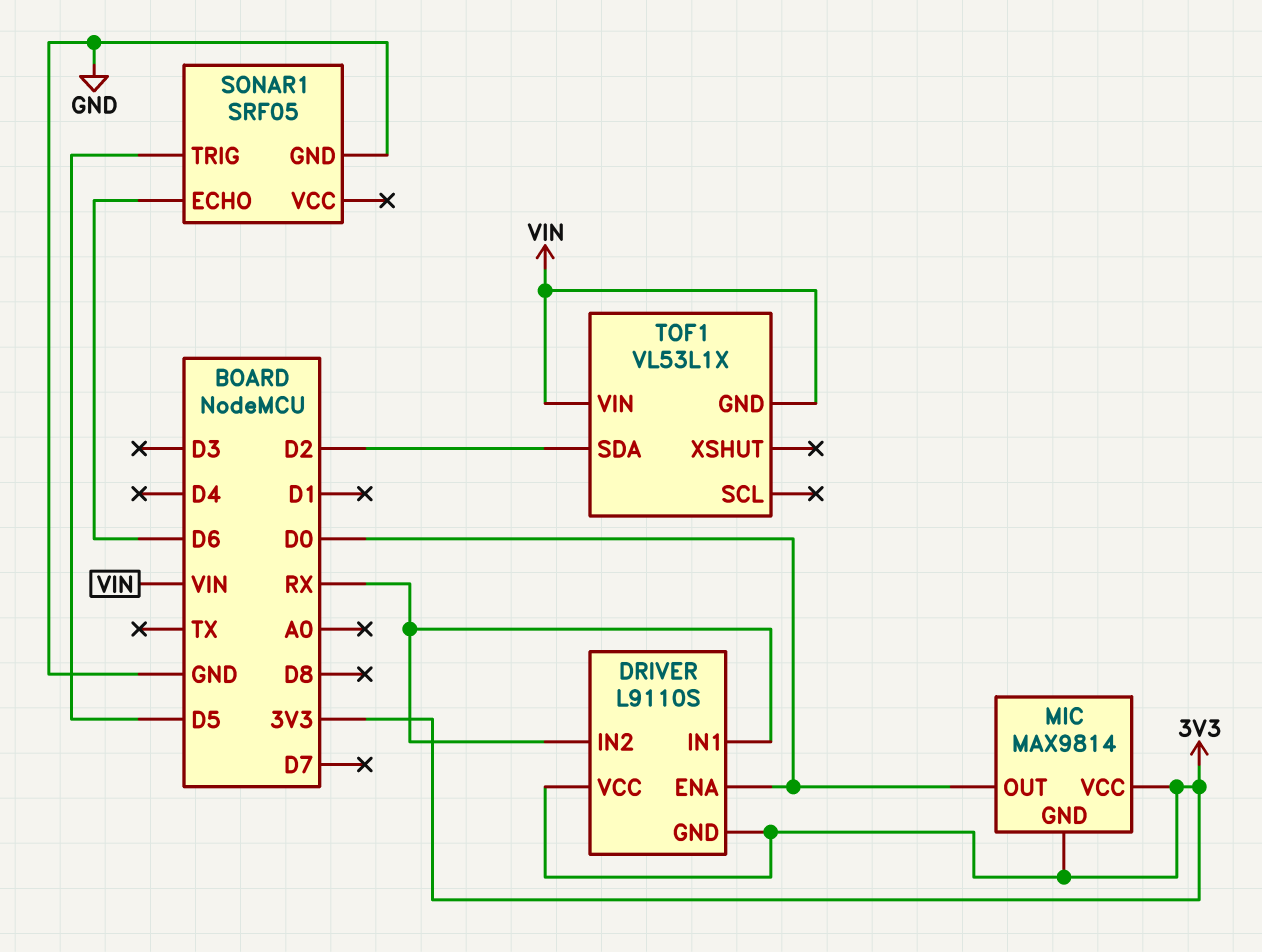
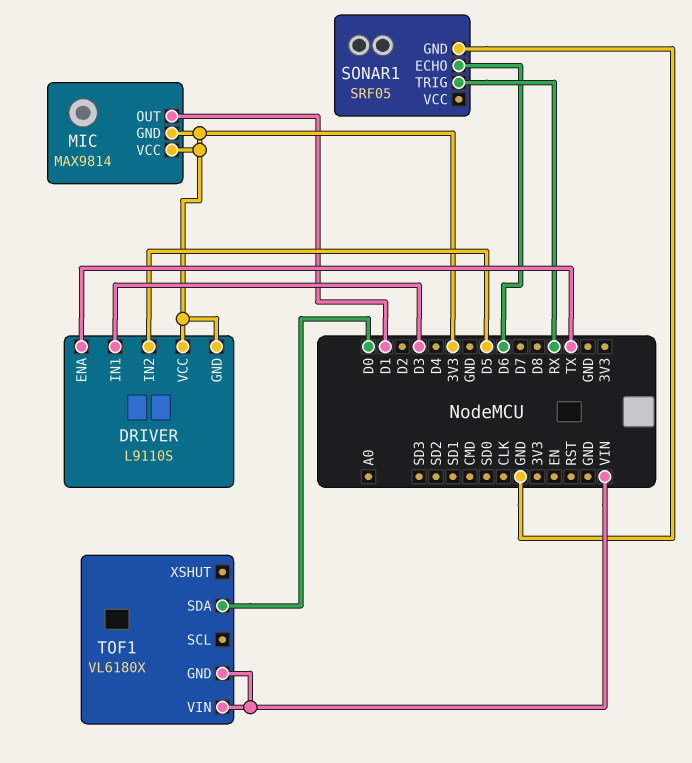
DRIVER pin ENA: D0 -> TX
DRIVER pin IN1: RX -> D3
DRIVER pin IN2: RX -> D5
MIC pin OUT: D0 -> D1
SONAR1 pin TRIG: D5 -> RX
TOF1: VL53L1X -> VL6180X
TOF1 pin SDA: D2 -> D0

